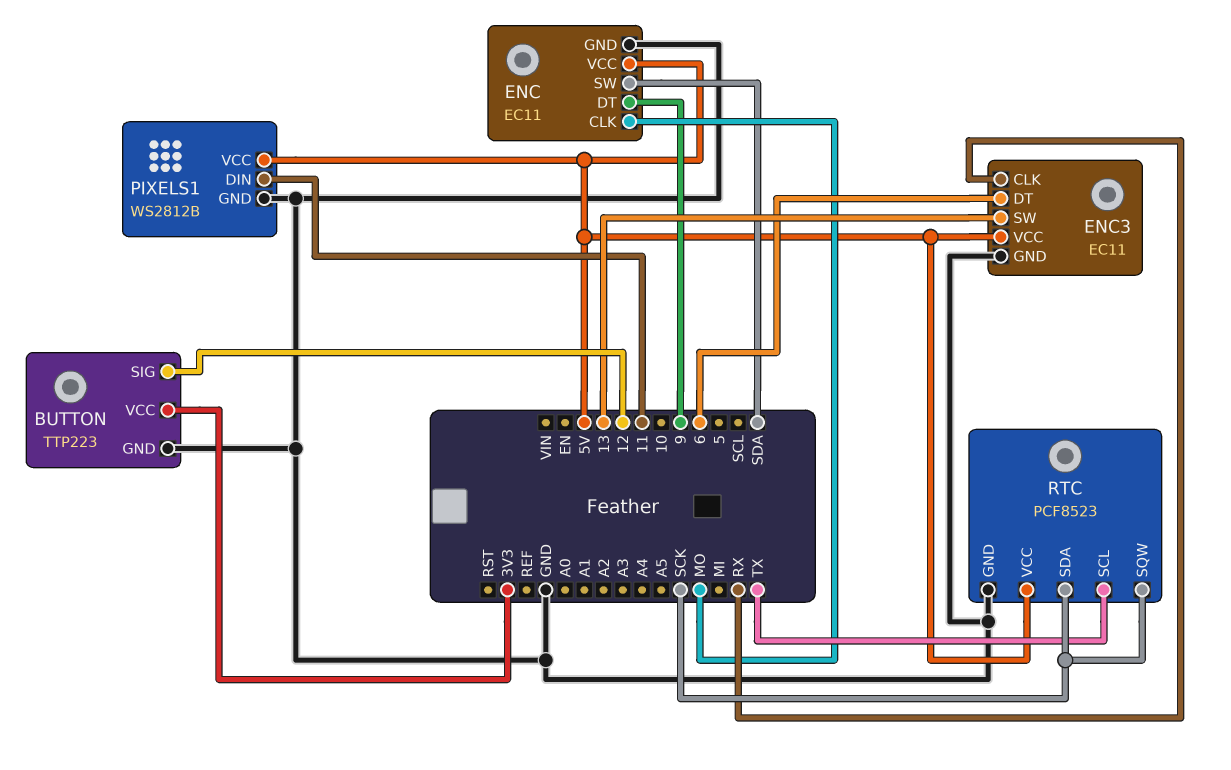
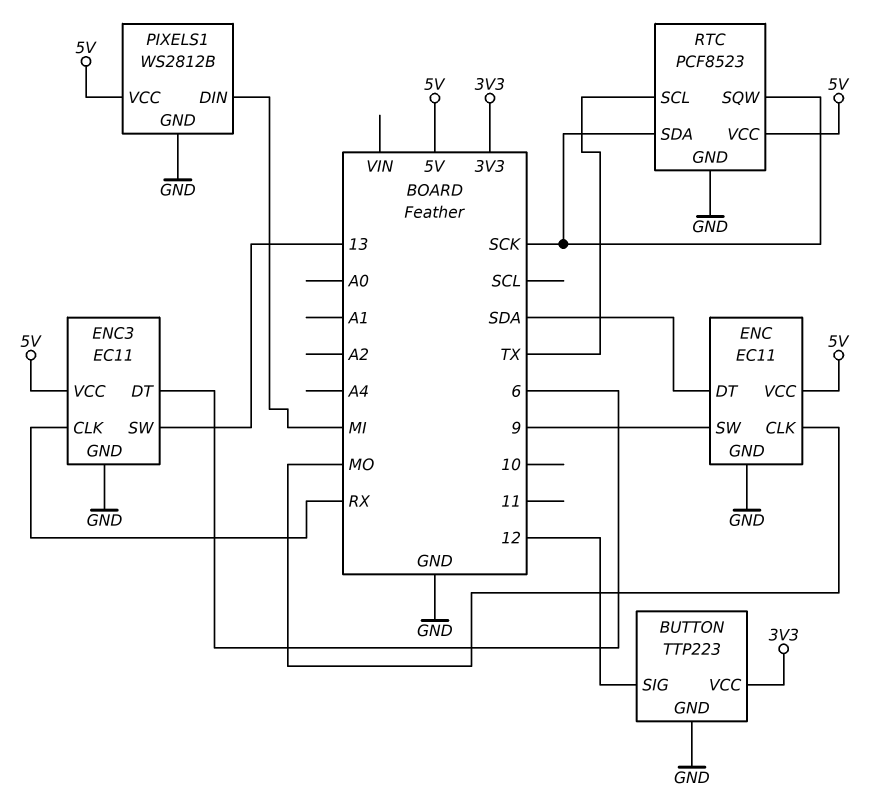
ENC pin DT: 9 -> SDA
ENC pin SW: SDA -> 9
PIXELS1 pin DIN: 11 -> MI

